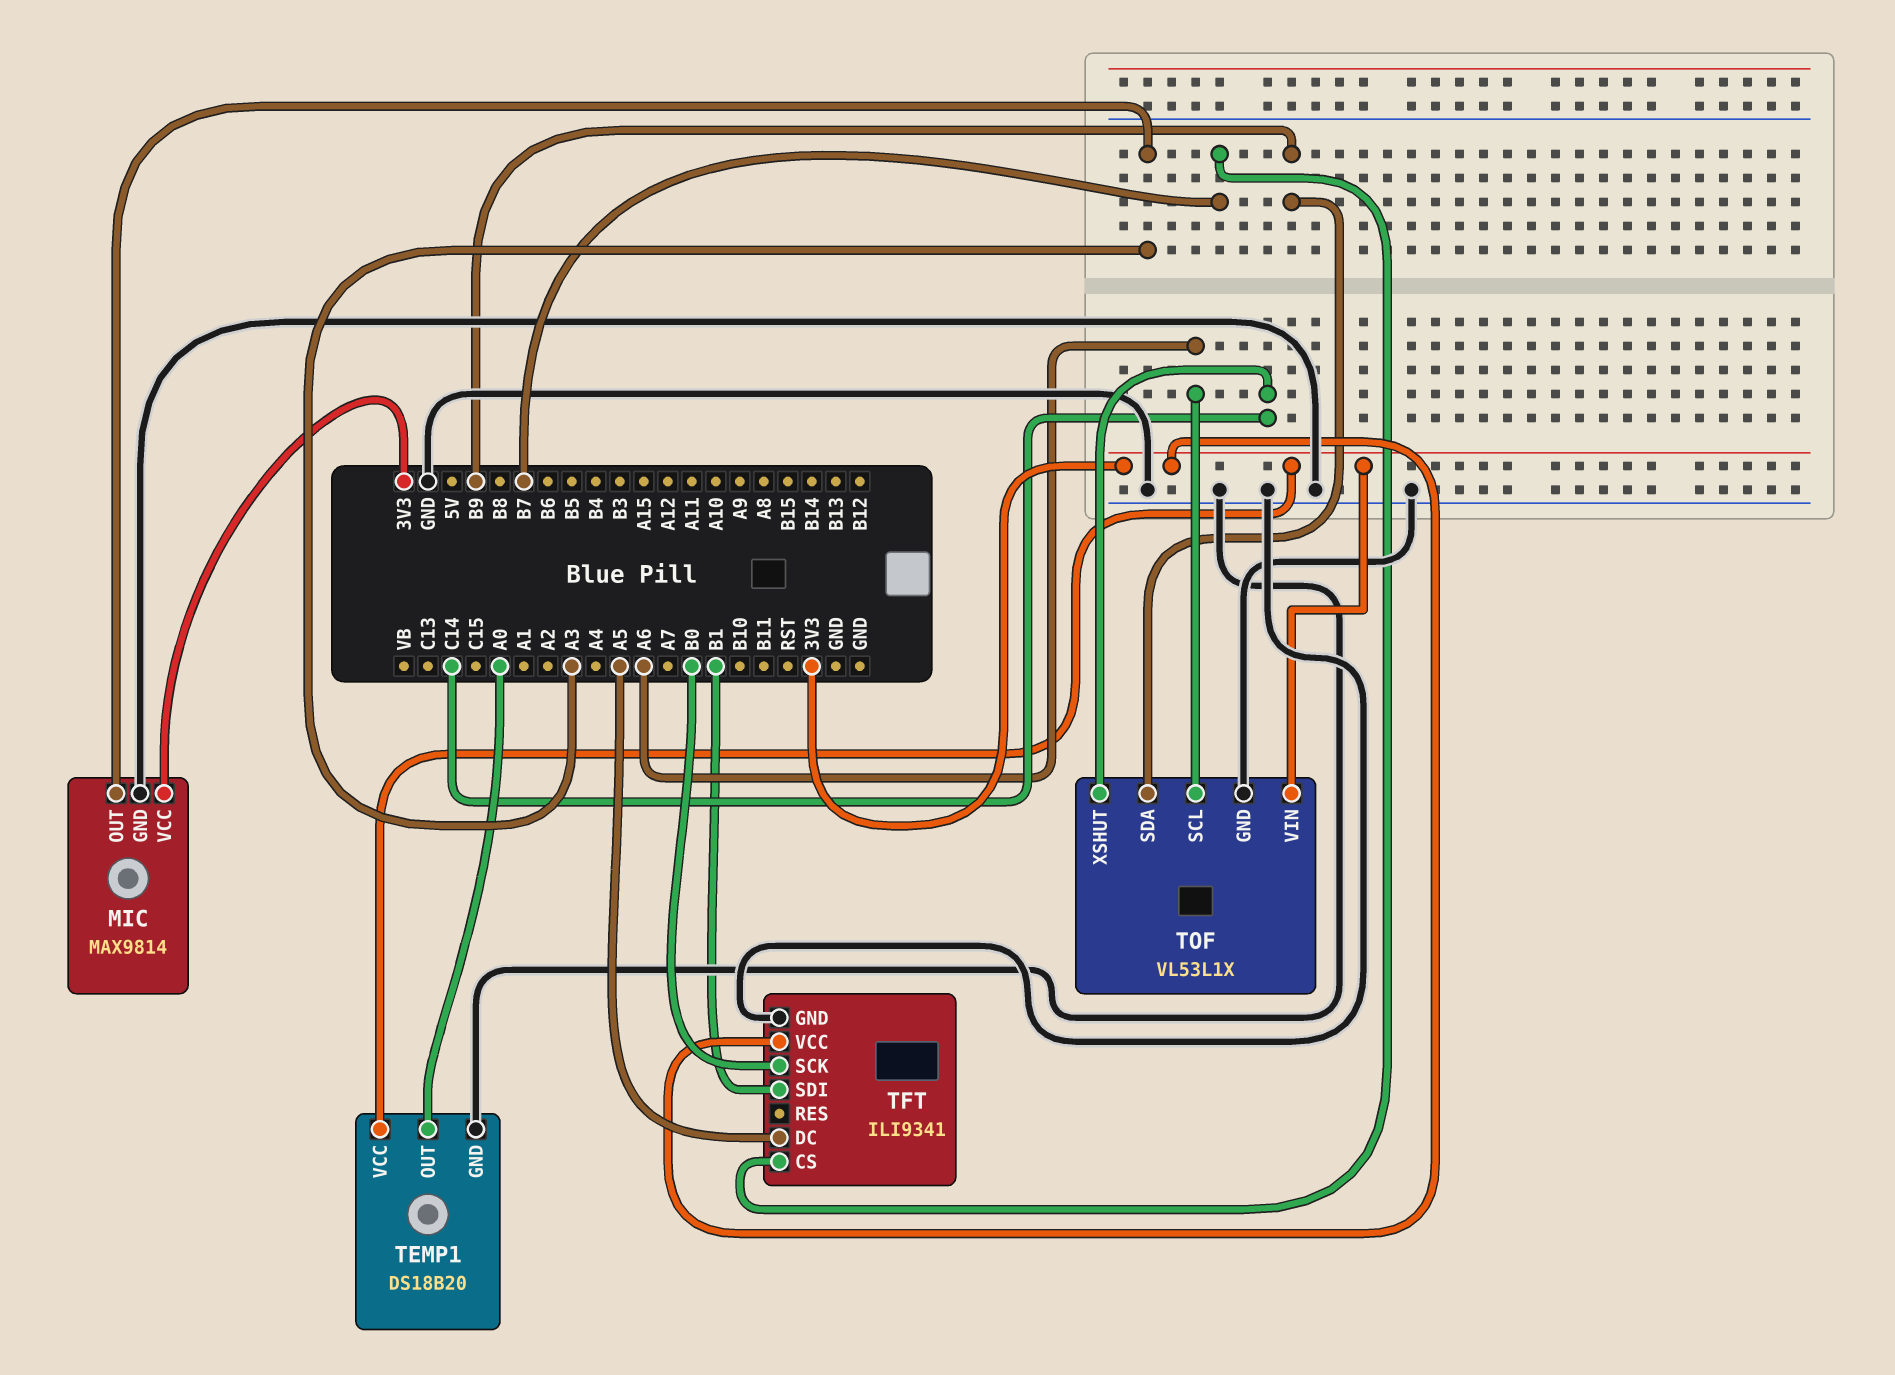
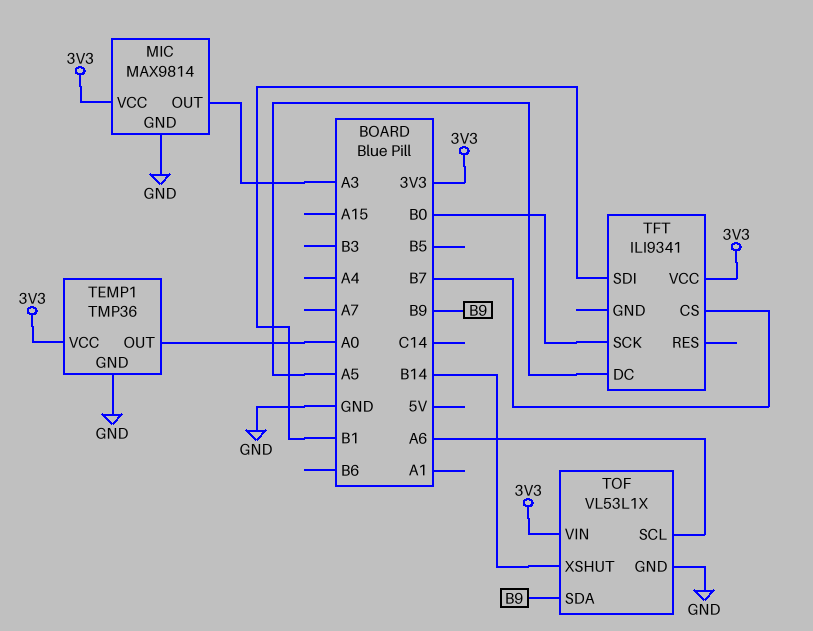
TEMP1: DS18B20 -> TMP36
TFT pin GND: GND -> none
TOF pin XSHUT: C14 -> B14

